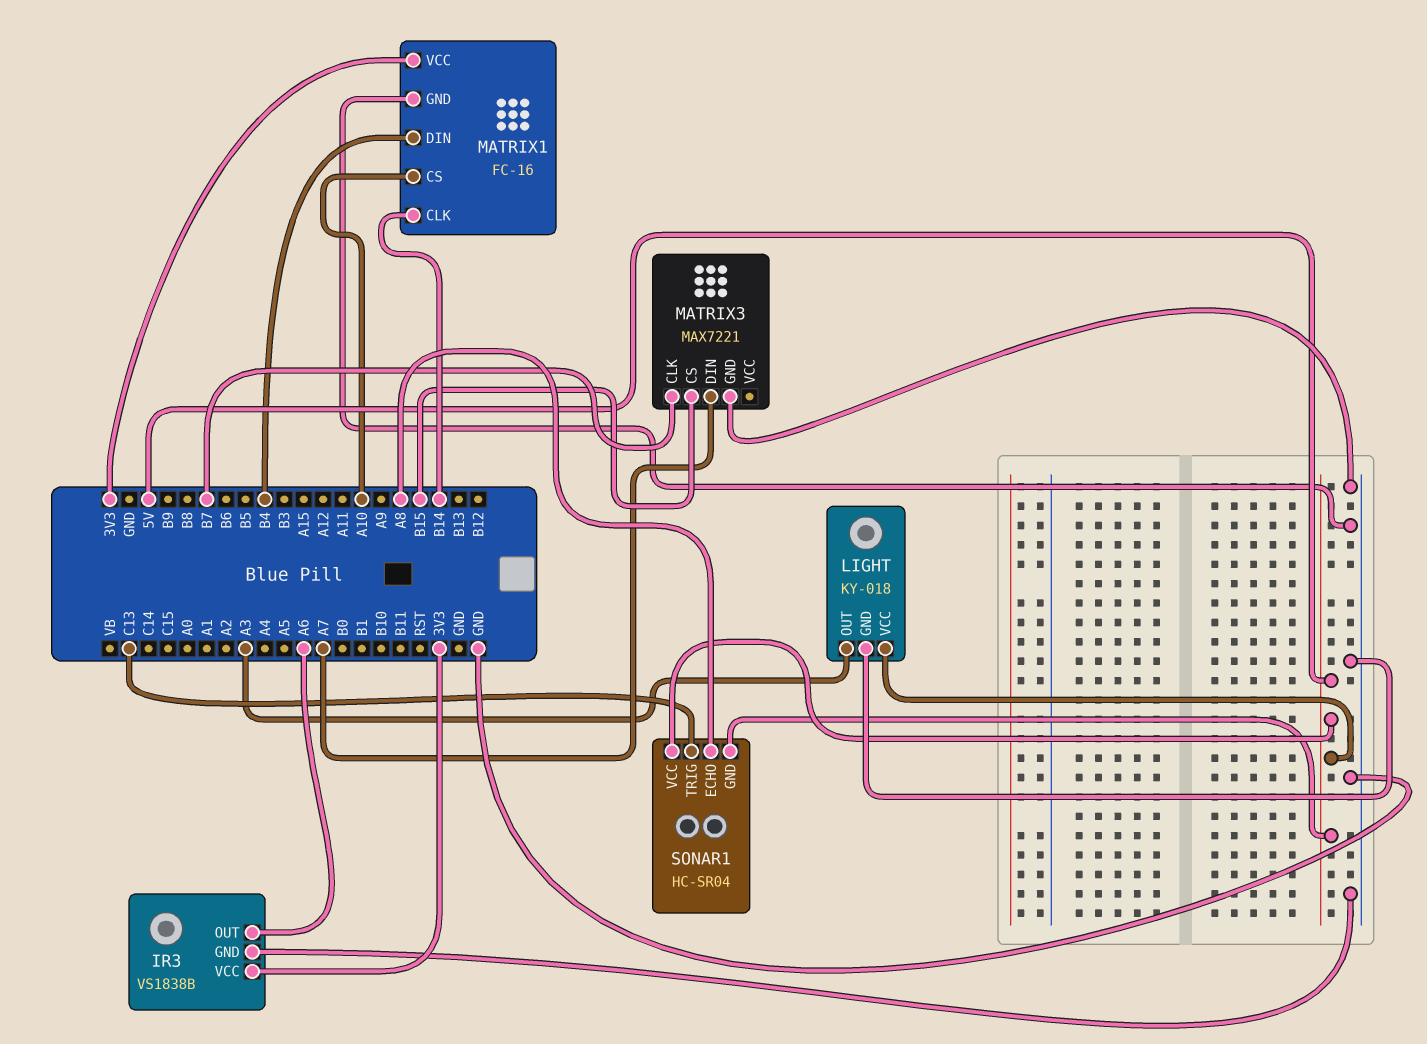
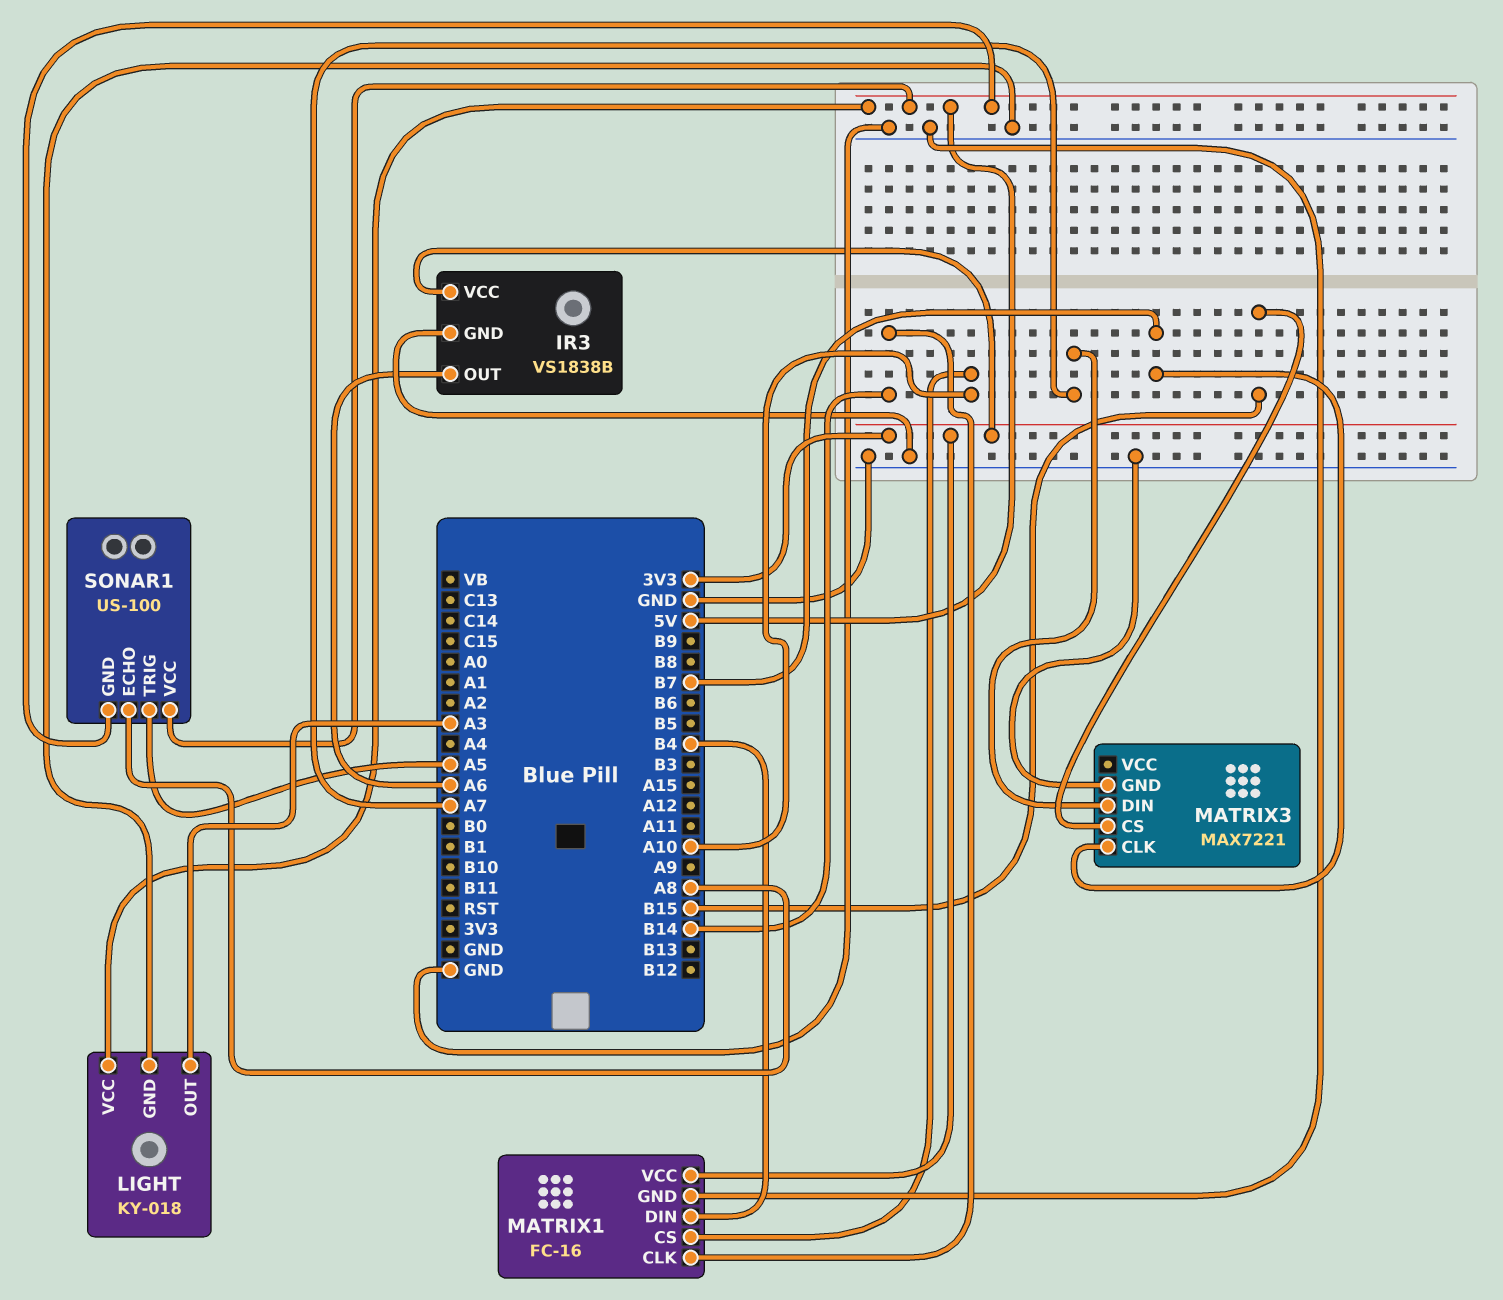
SONAR1: HC-SR04 -> US-100
SONAR1 pin TRIG: C13 -> A5

